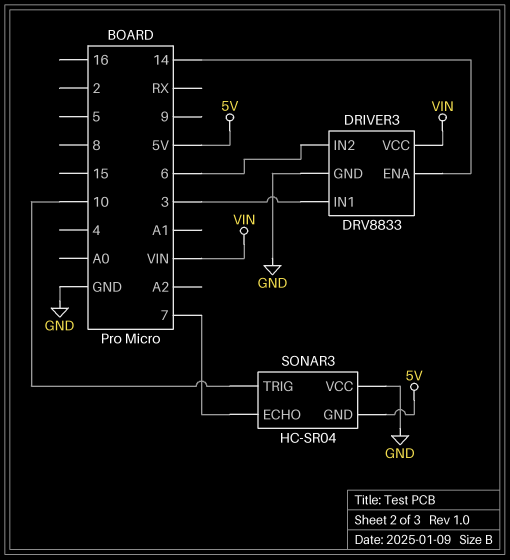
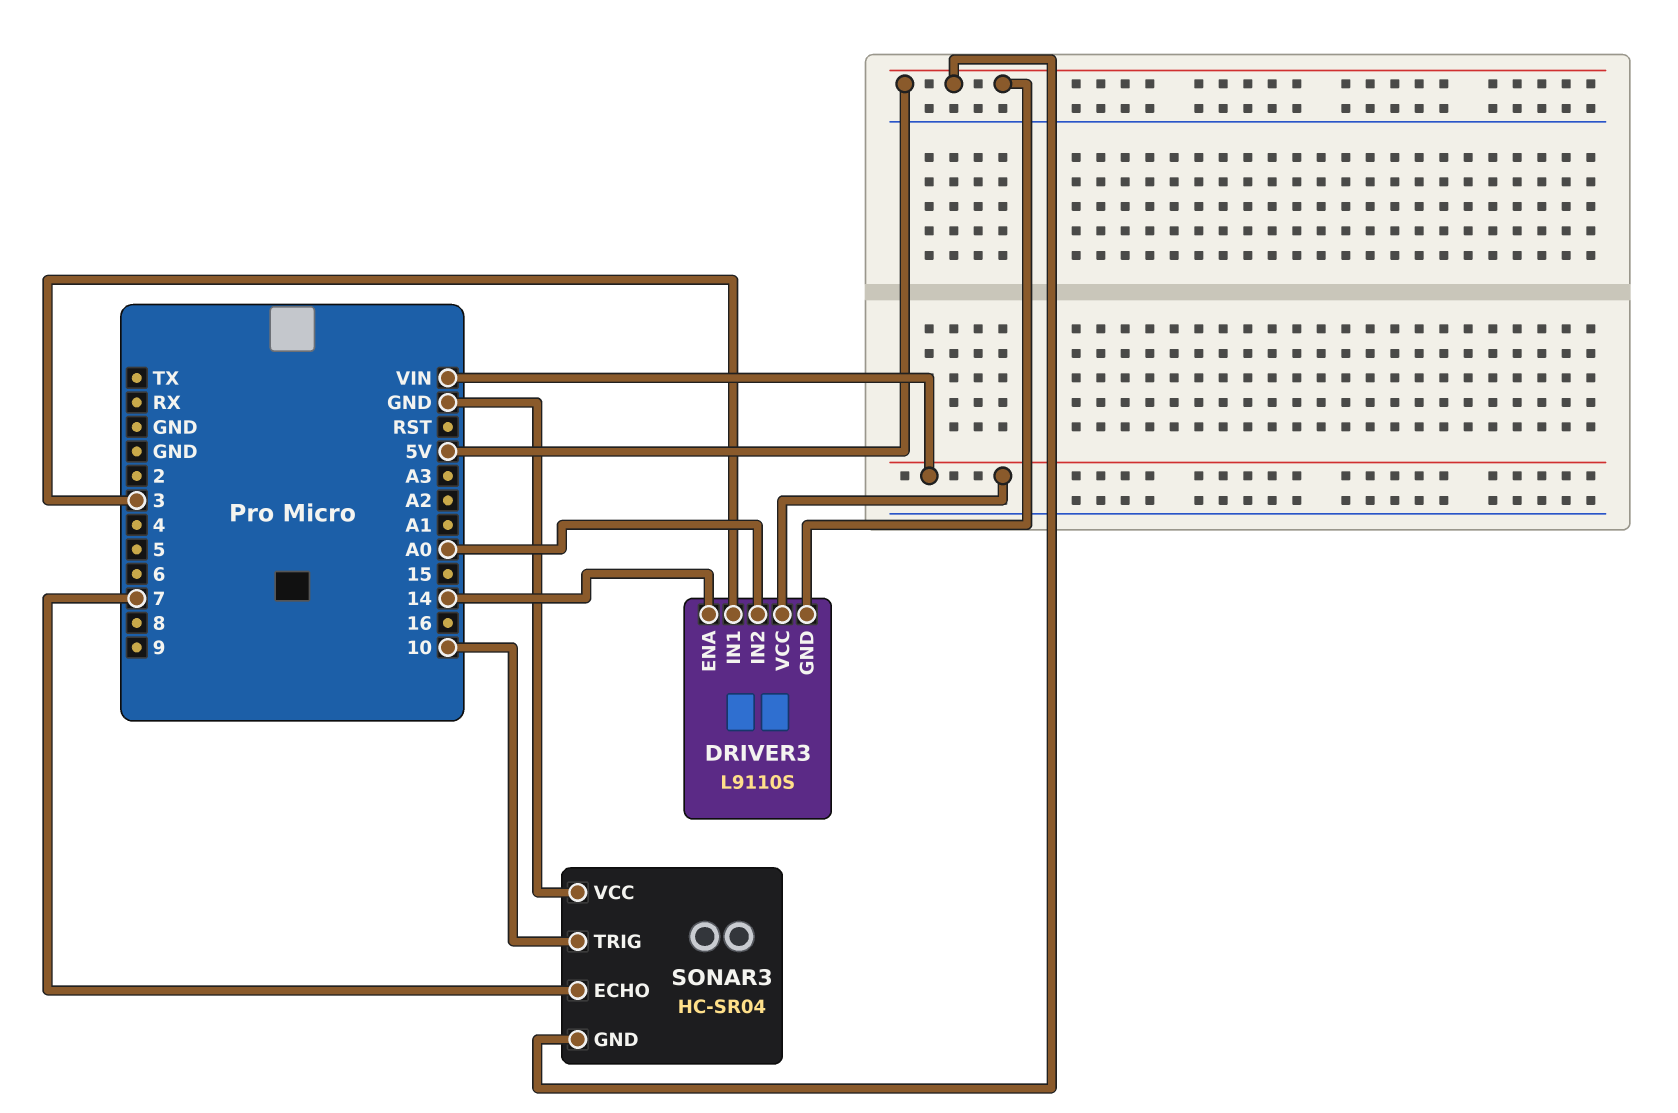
DRIVER3: DRV8833 -> L9110S
DRIVER3 pin GND: GND -> 5V
DRIVER3 pin IN2: 6 -> A0

